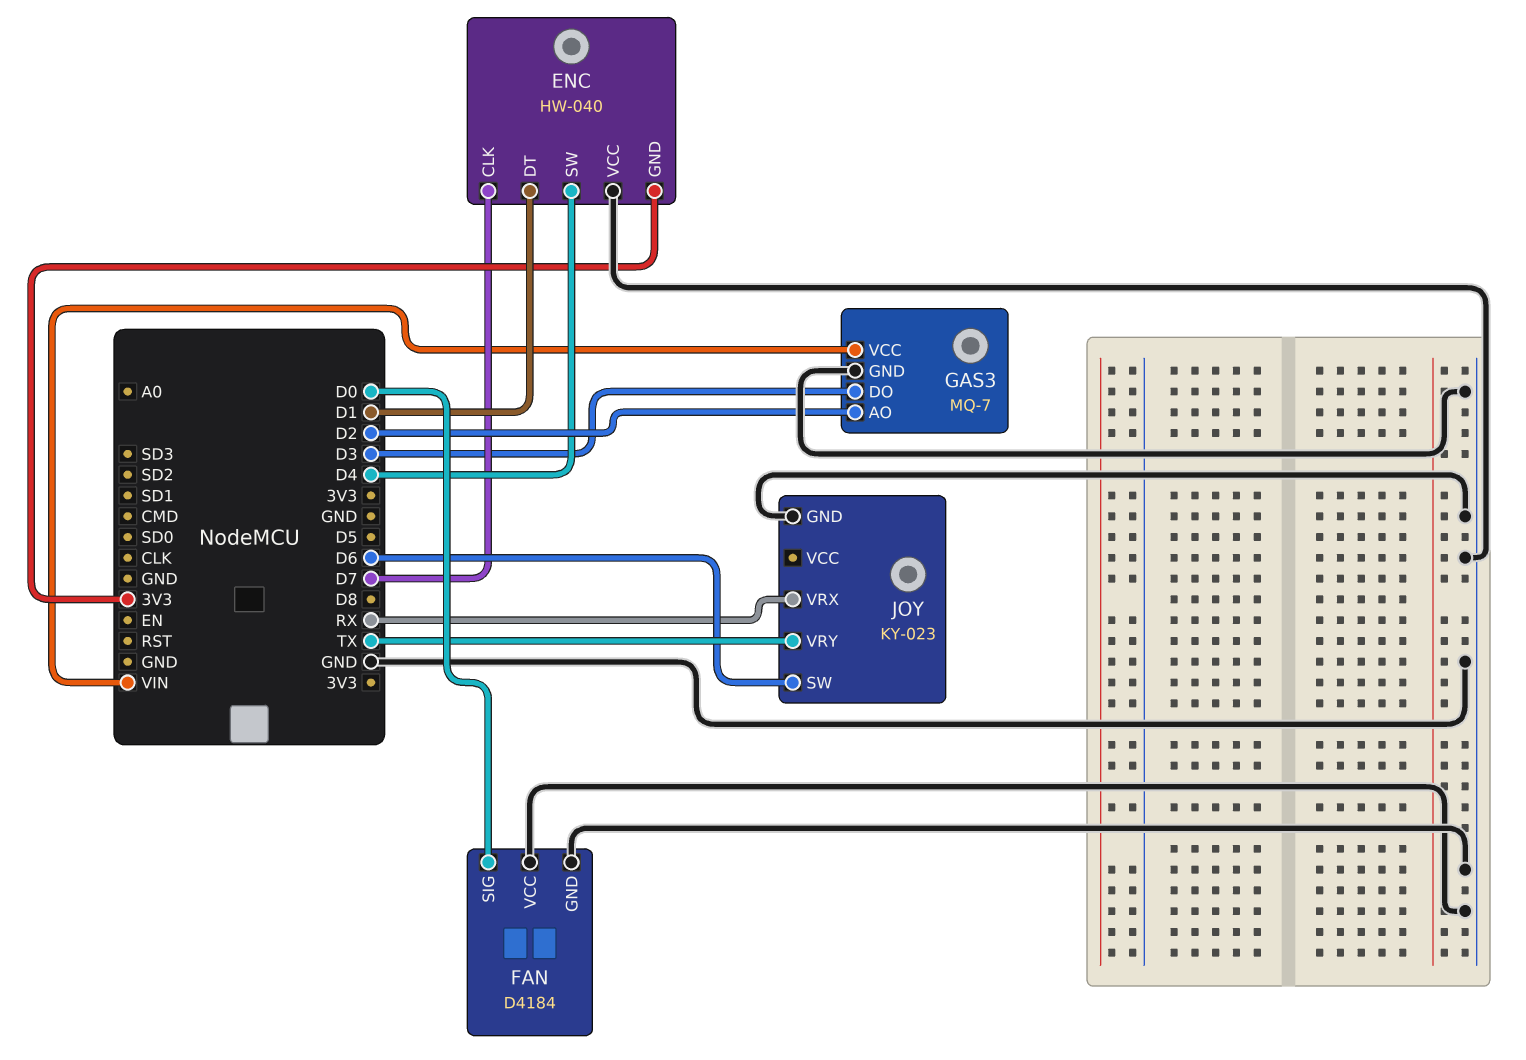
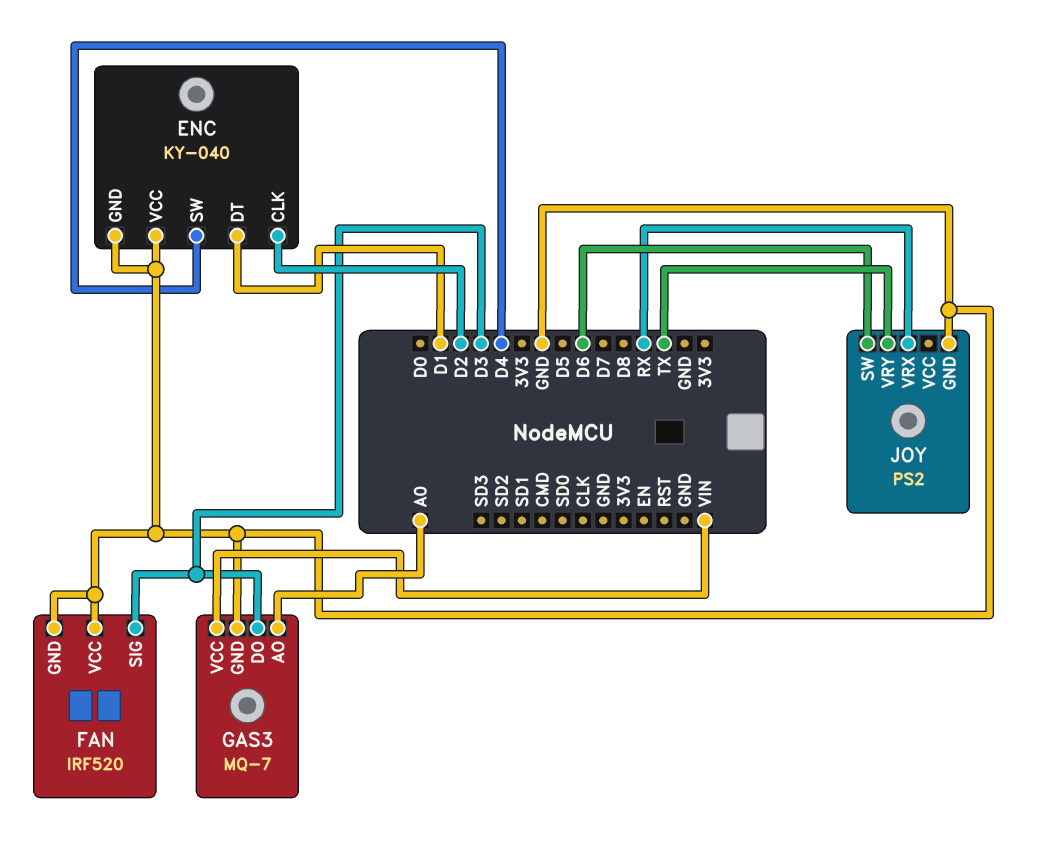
ENC: HW-040 -> KY-040
ENC pin CLK: D7 -> D2
ENC pin GND: 3V3 -> GND
FAN: D4184 -> IRF520
FAN pin SIG: D0 -> D3
GAS3 pin AO: D2 -> A0
JOY: KY-023 -> PS2

